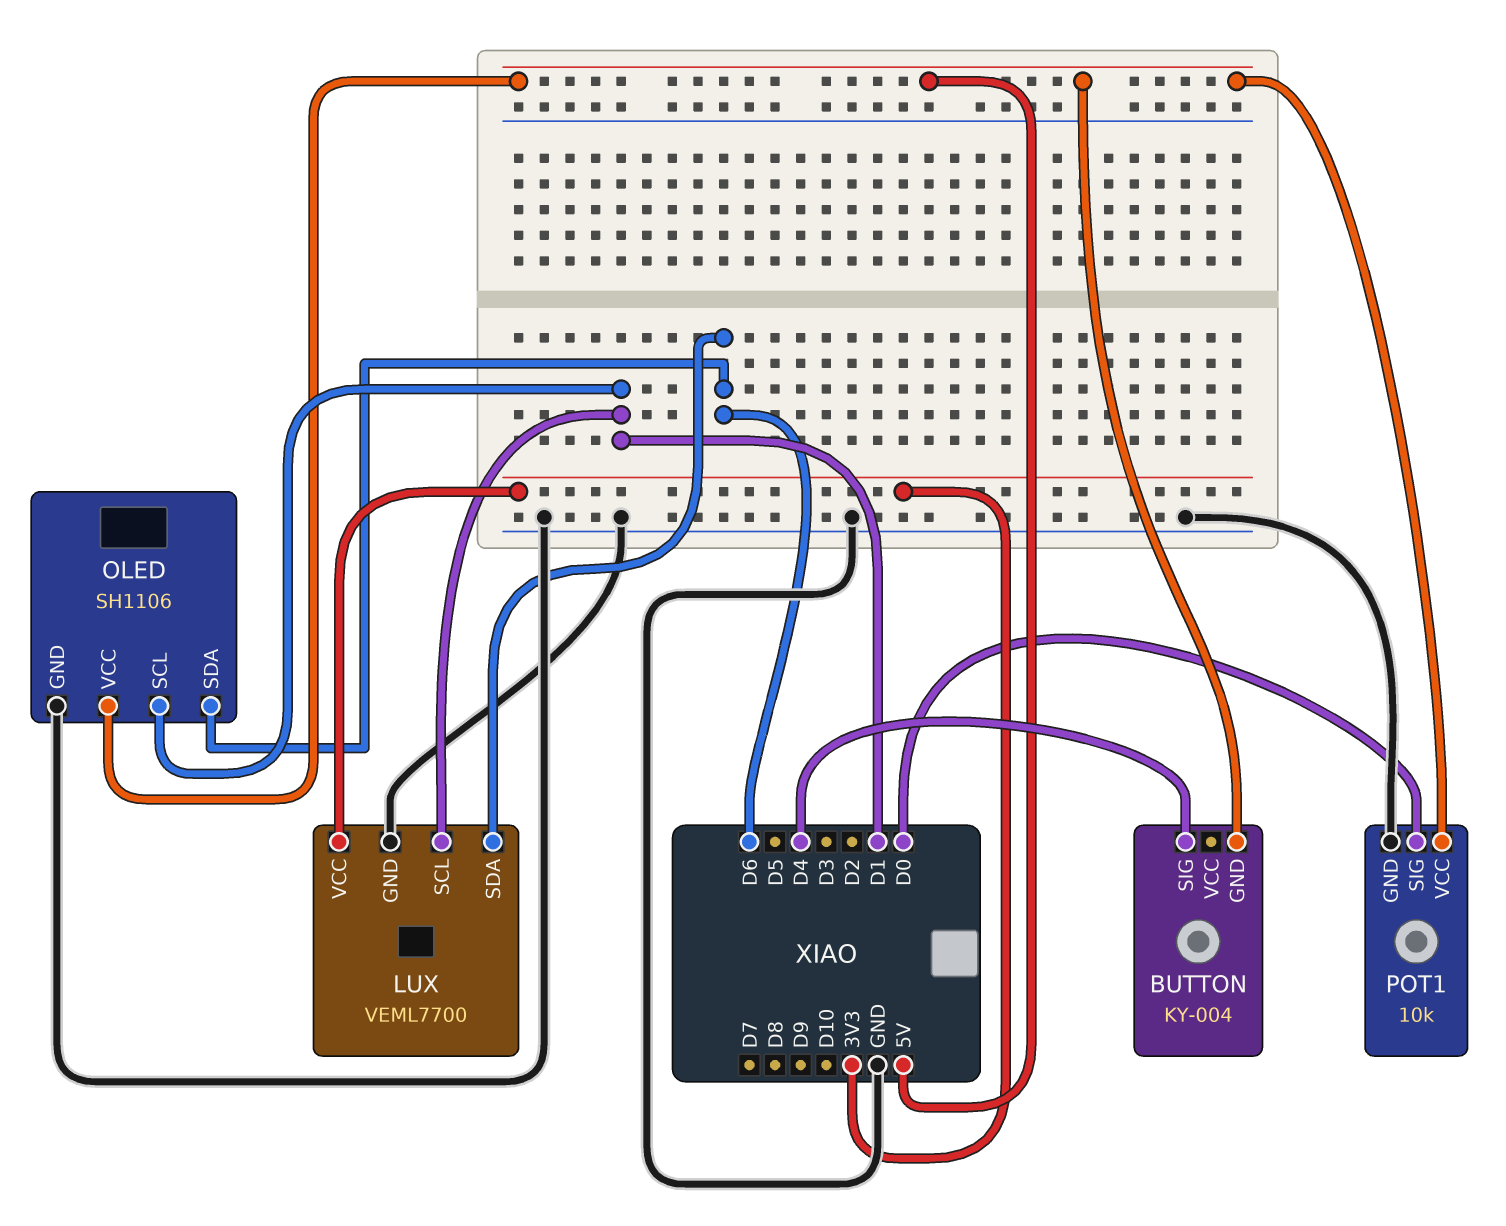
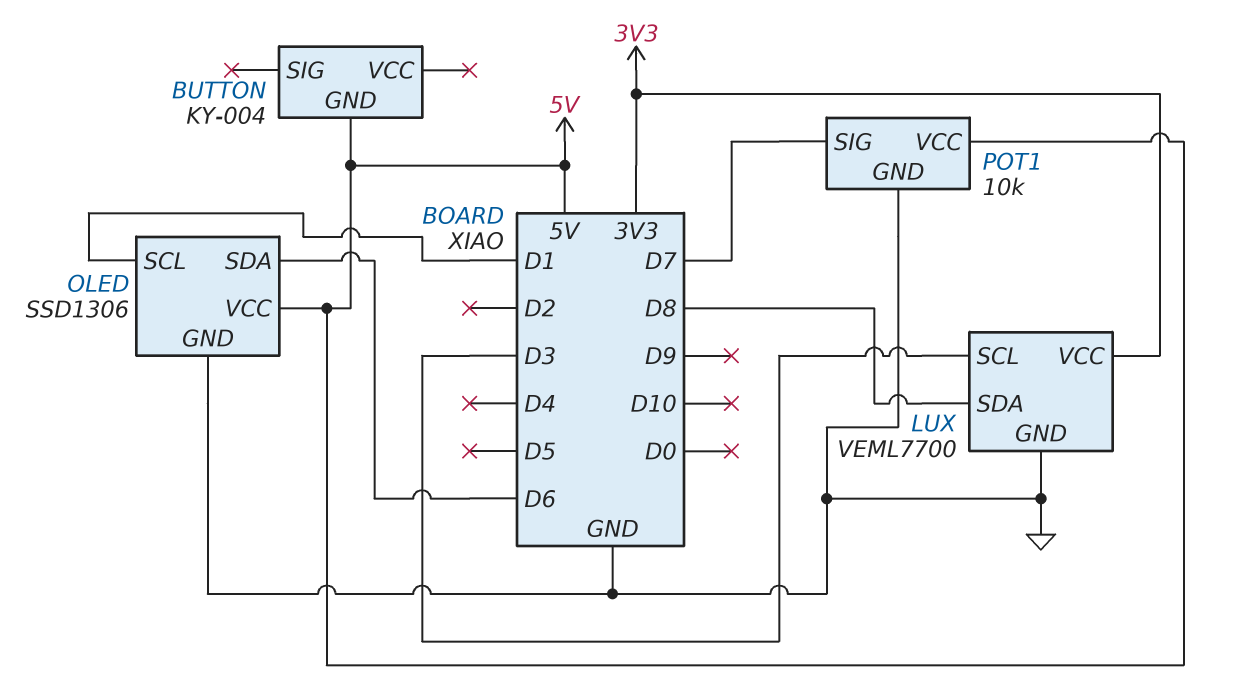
BUTTON pin SIG: D4 -> none
LUX pin SCL: D1 -> D3
LUX pin SDA: D6 -> D8
OLED: SH1106 -> SSD1306
POT1 pin SIG: D0 -> D7

